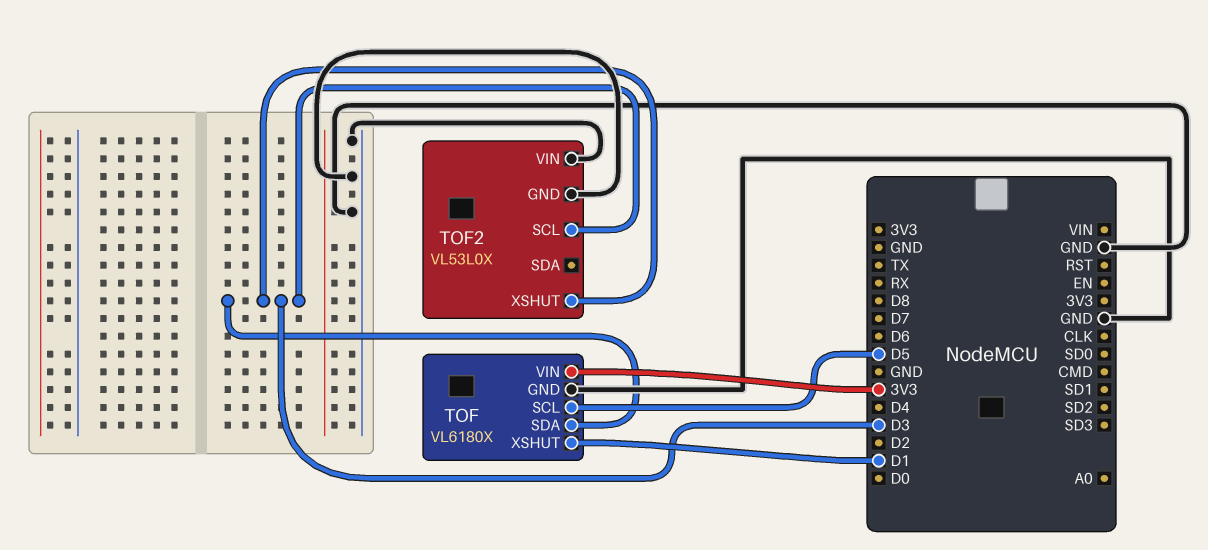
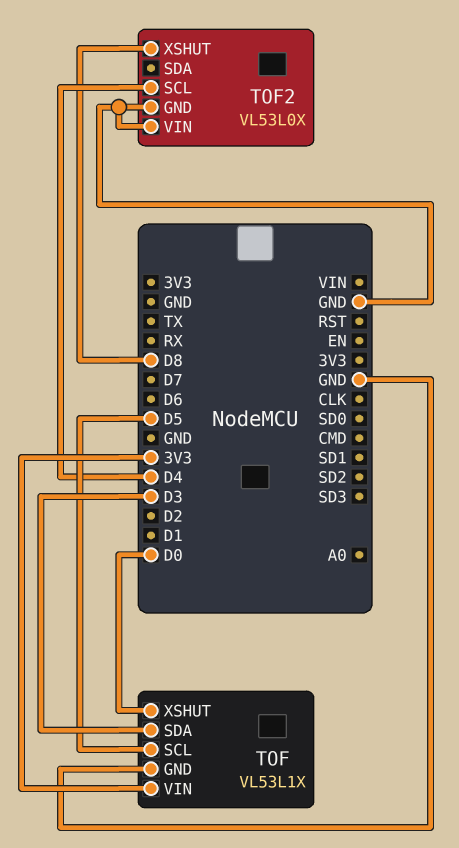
TOF: VL6180X -> VL53L1X
TOF pin XSHUT: D1 -> D0
TOF2 pin SCL: D3 -> D4
TOF2 pin XSHUT: D3 -> D8

